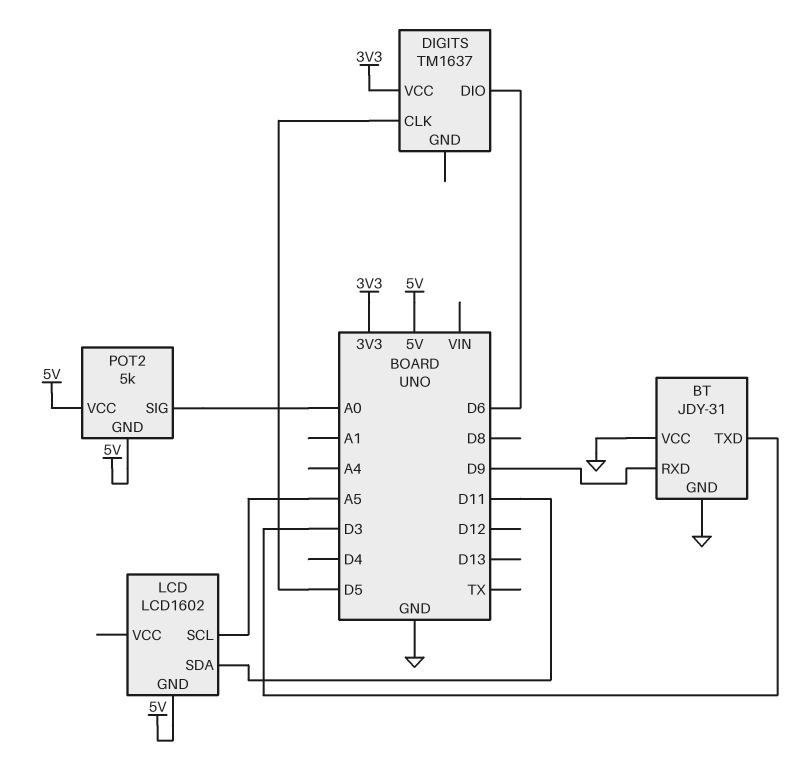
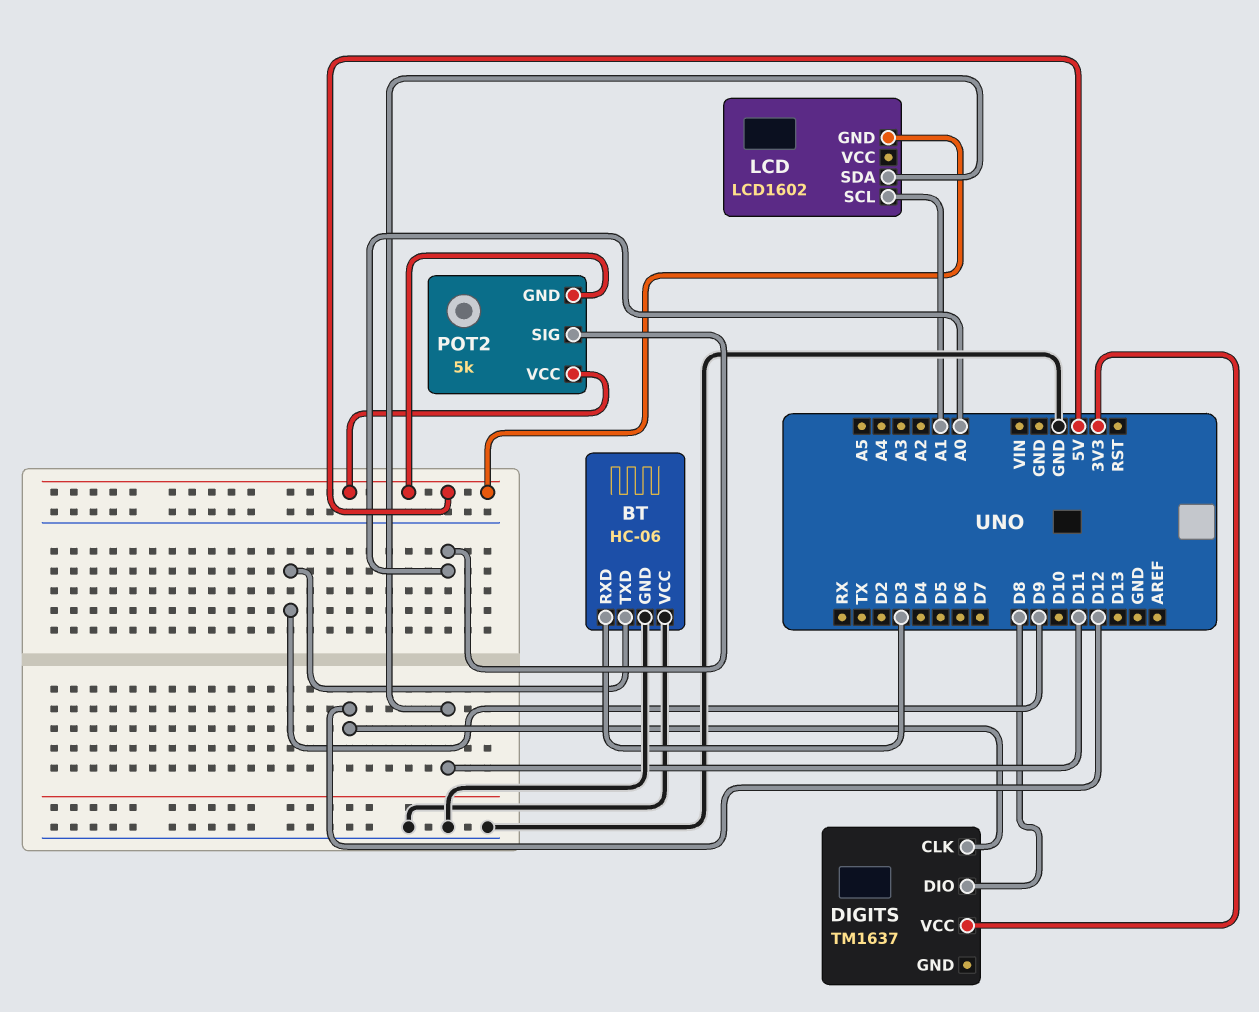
BT: JDY-31 -> HC-06
BT pin RXD: D9 -> D3
BT pin TXD: D3 -> D9
DIGITS pin CLK: D5 -> D12
DIGITS pin DIO: D6 -> D8
LCD pin SCL: A5 -> A1

